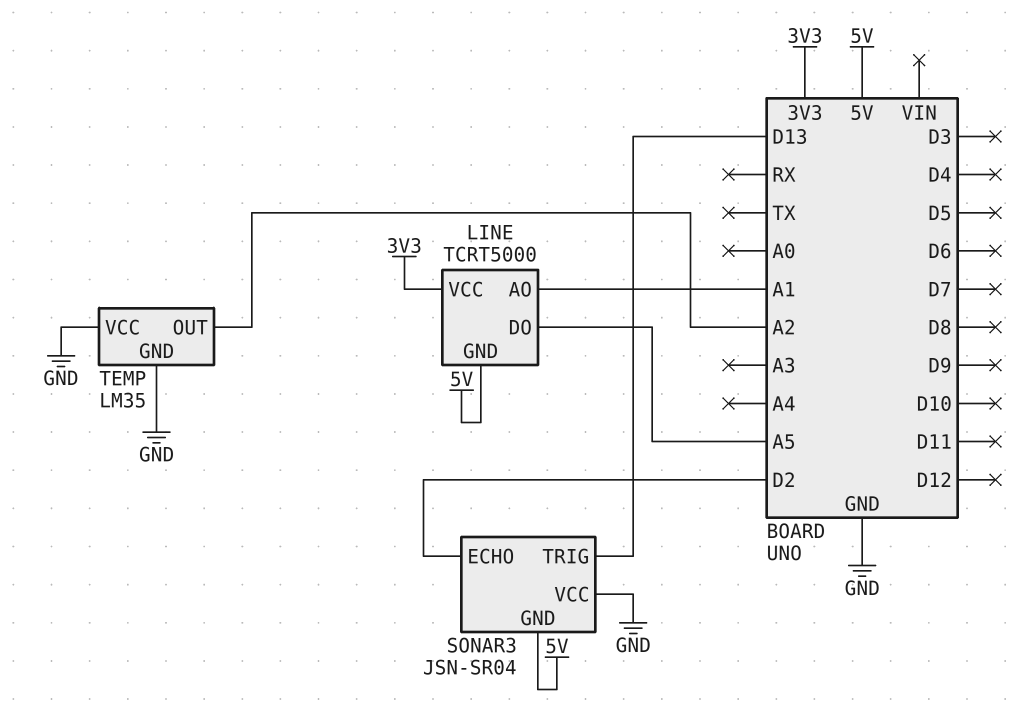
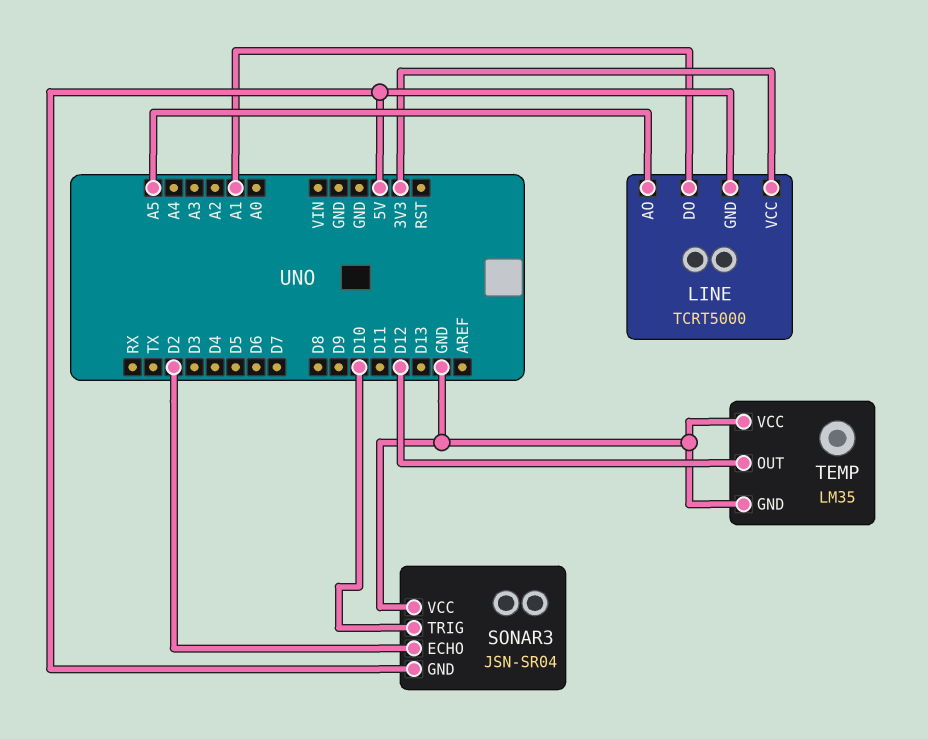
LINE pin AO: A1 -> A5
LINE pin DO: A5 -> A1
SONAR3 pin TRIG: D13 -> D10
TEMP pin OUT: A2 -> D12

